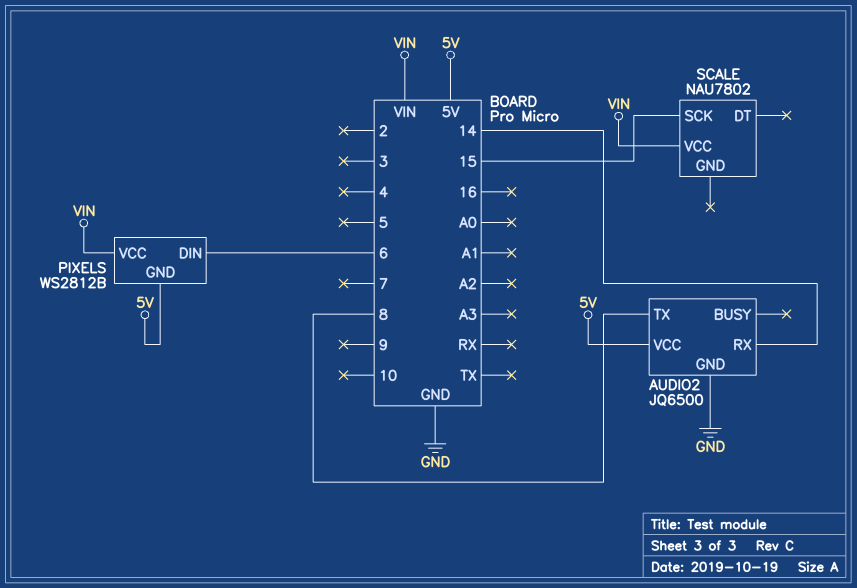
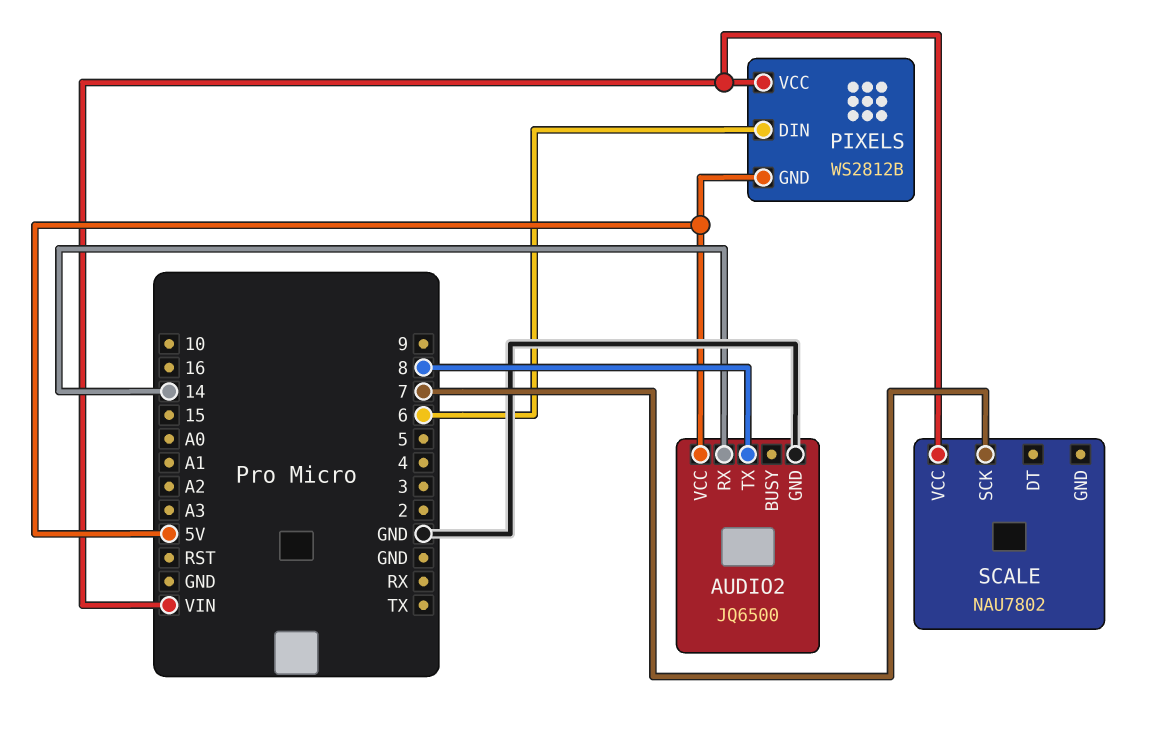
SCALE pin SCK: 15 -> 7

